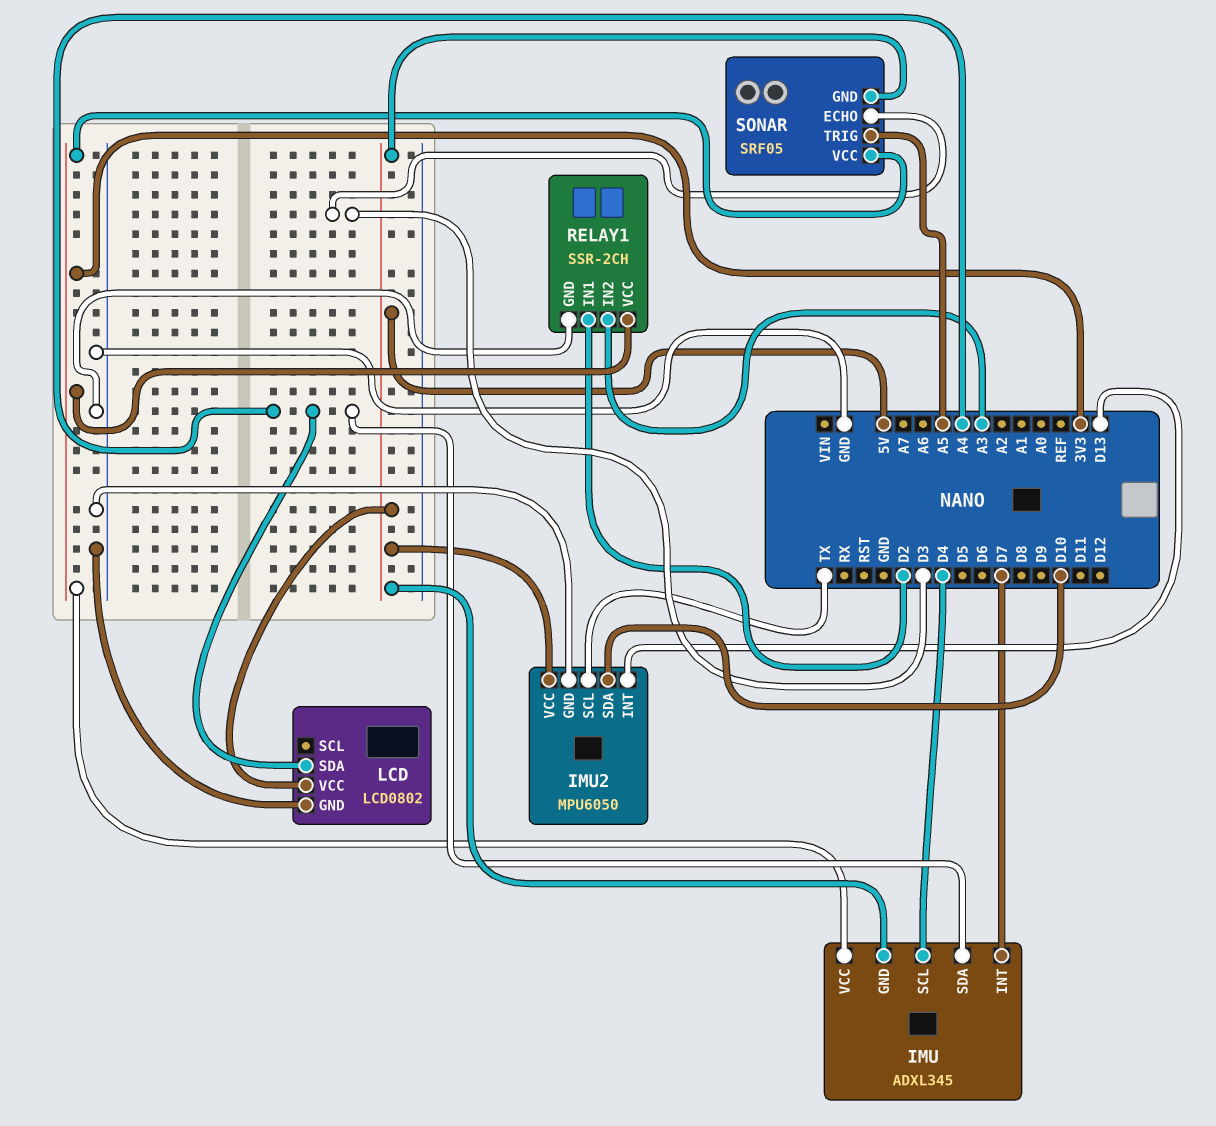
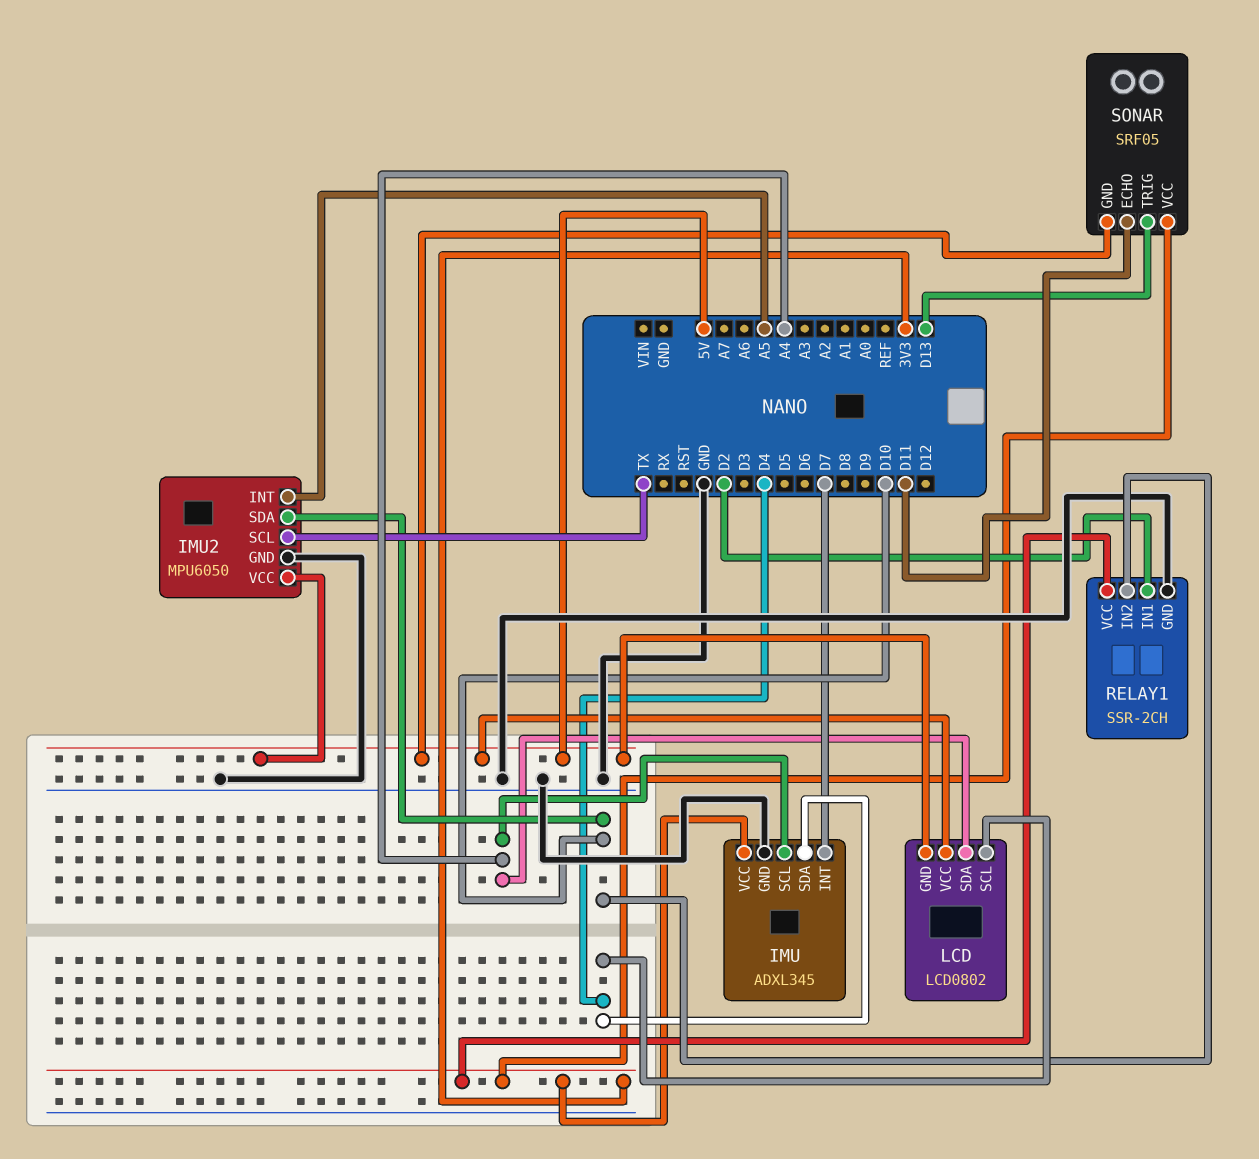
IMU pin GND: 5V -> GND
IMU pin SCL: D4 -> A4
IMU pin SDA: A4 -> D4
IMU2 pin INT: D13 -> A5
LCD pin GND: GND -> 5V
LCD pin SCL: none -> D4
RELAY1 pin IN2: A3 -> D10
SONAR pin ECHO: D3 -> D11
SONAR pin TRIG: A5 -> D13

